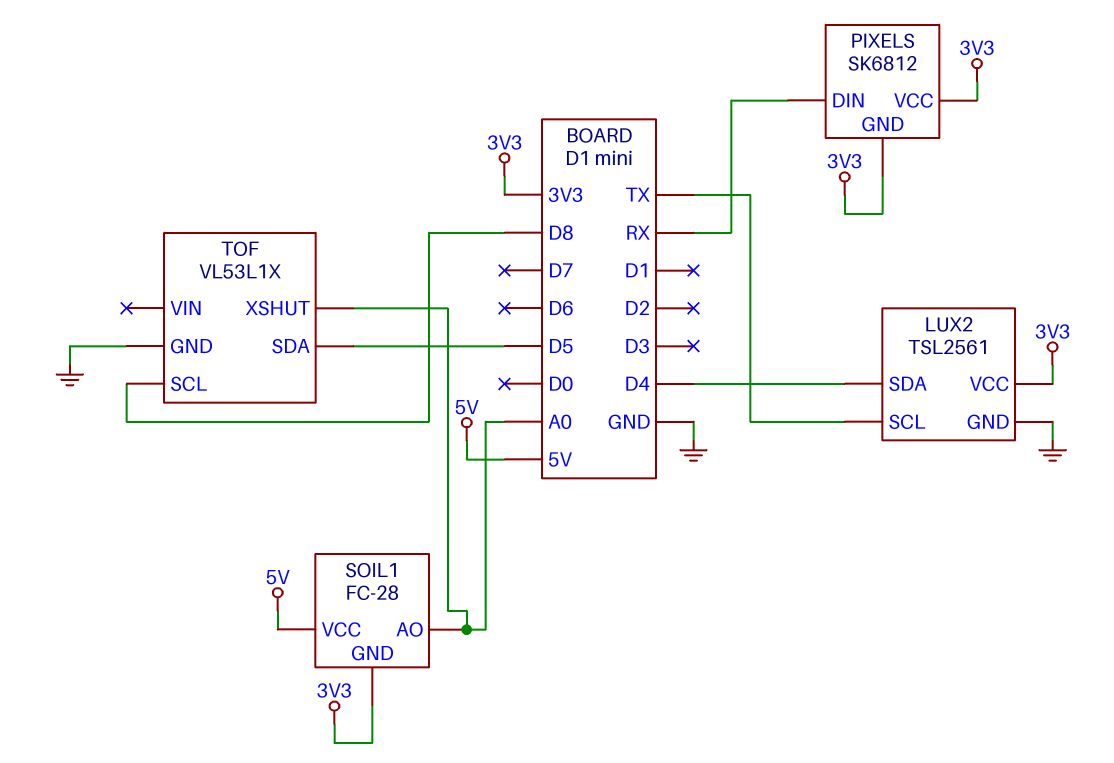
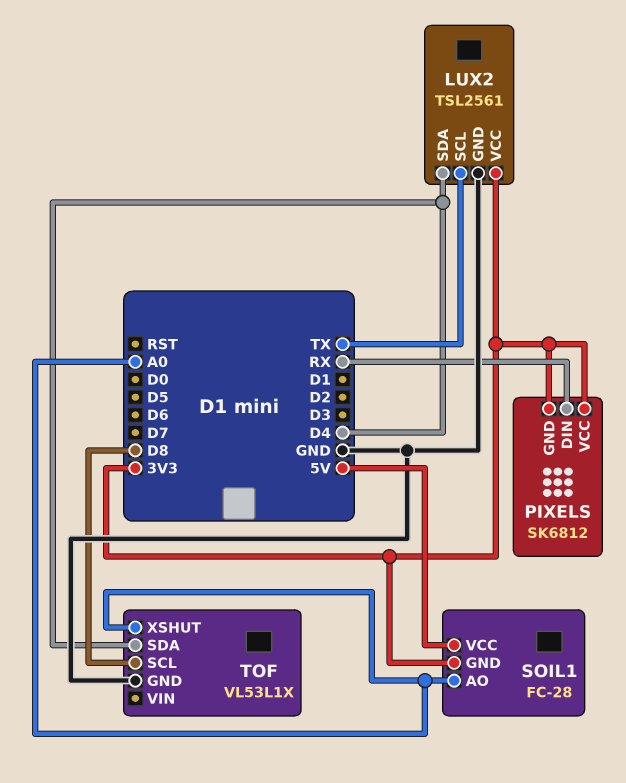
TOF pin SDA: D5 -> D4

